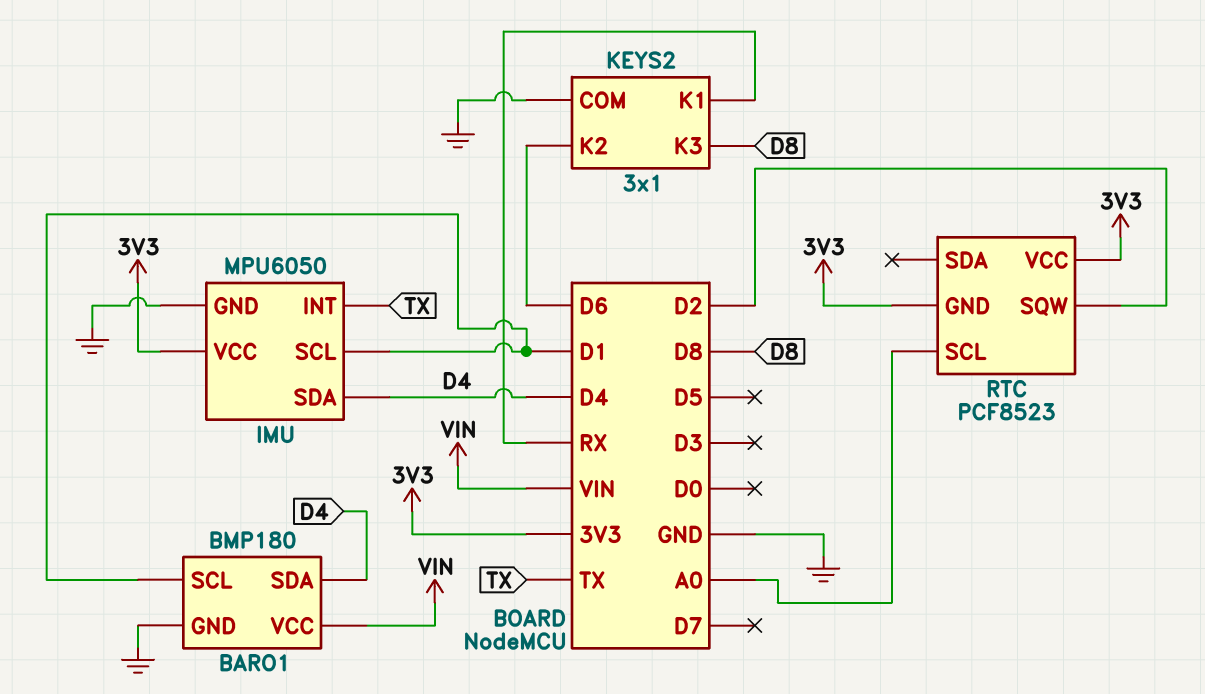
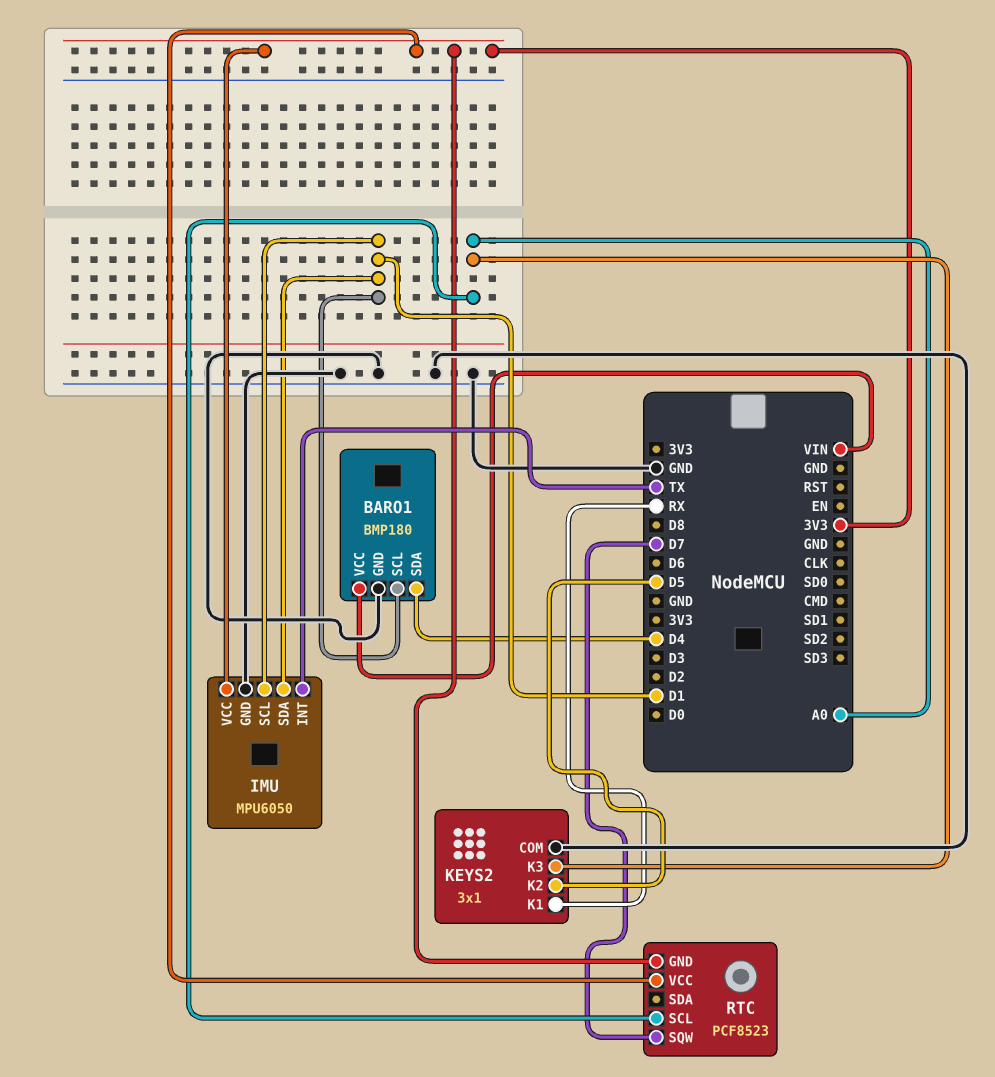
IMU pin SDA: D4 -> D1
KEYS2 pin K2: D6 -> D5
KEYS2 pin K3: D8 -> A0
RTC pin SQW: D2 -> D7

